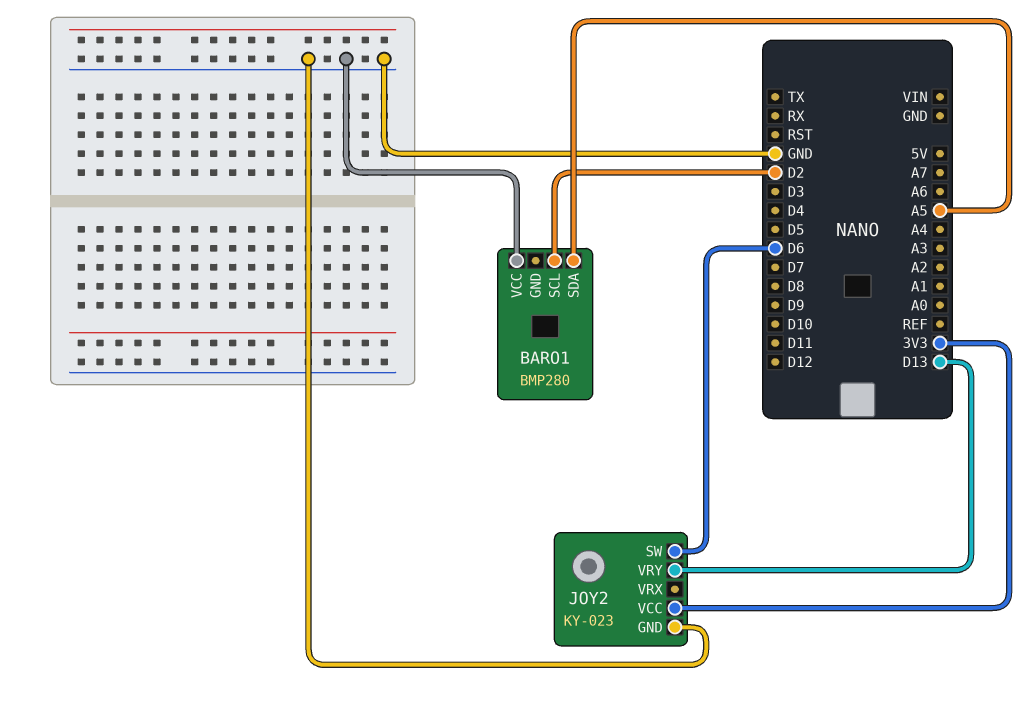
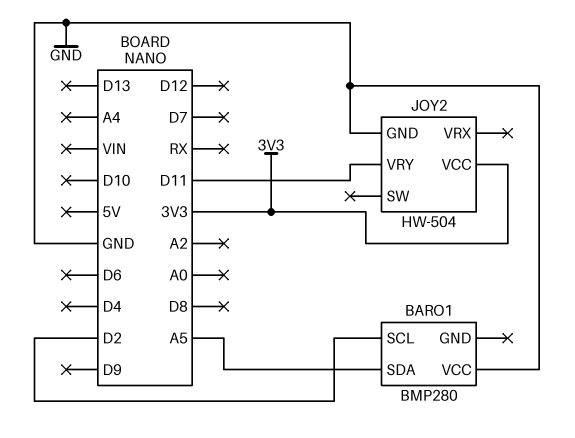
JOY2: KY-023 -> HW-504
JOY2 pin SW: D6 -> none
JOY2 pin VRY: D13 -> D11

